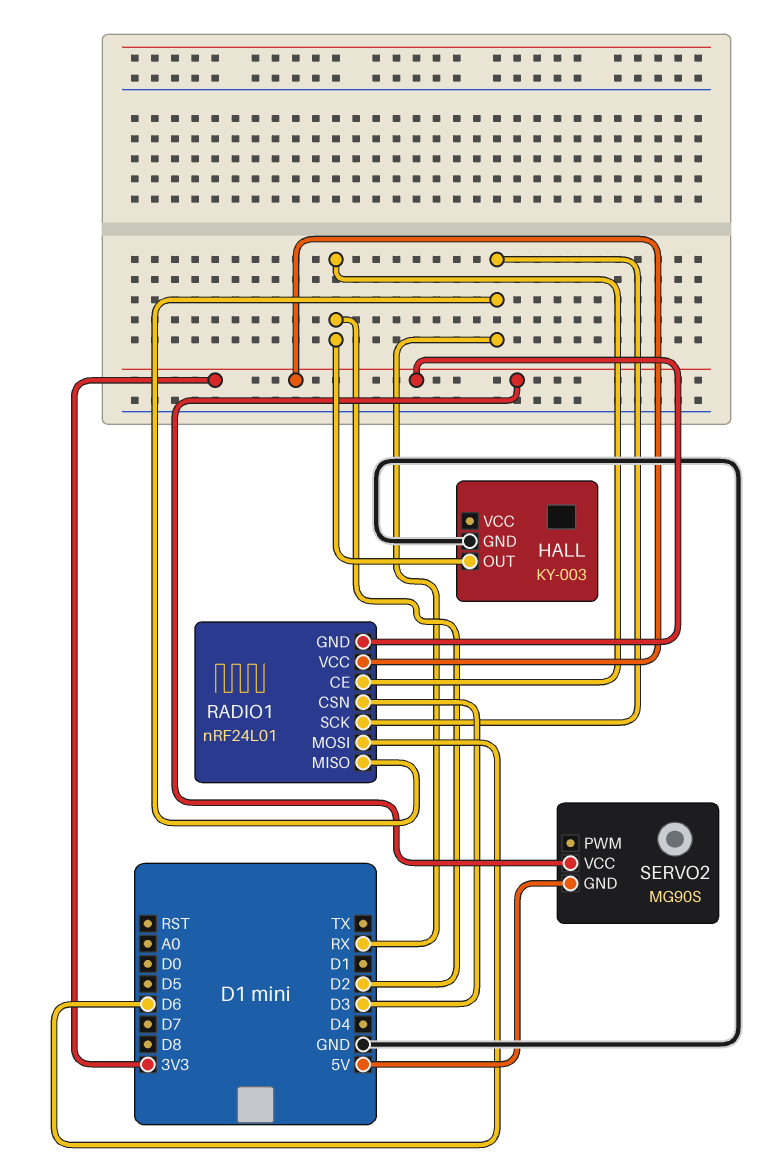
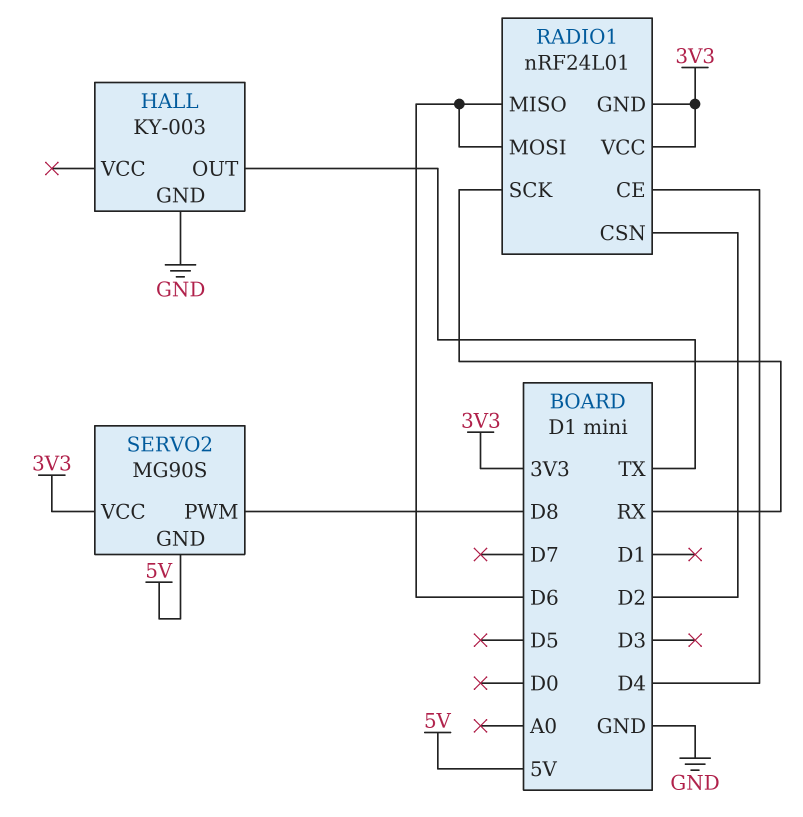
HALL pin OUT: D2 -> TX
RADIO1 pin CE: D2 -> D4
RADIO1 pin CSN: D3 -> D2
RADIO1 pin MISO: RX -> D6
SERVO2 pin PWM: none -> D8

